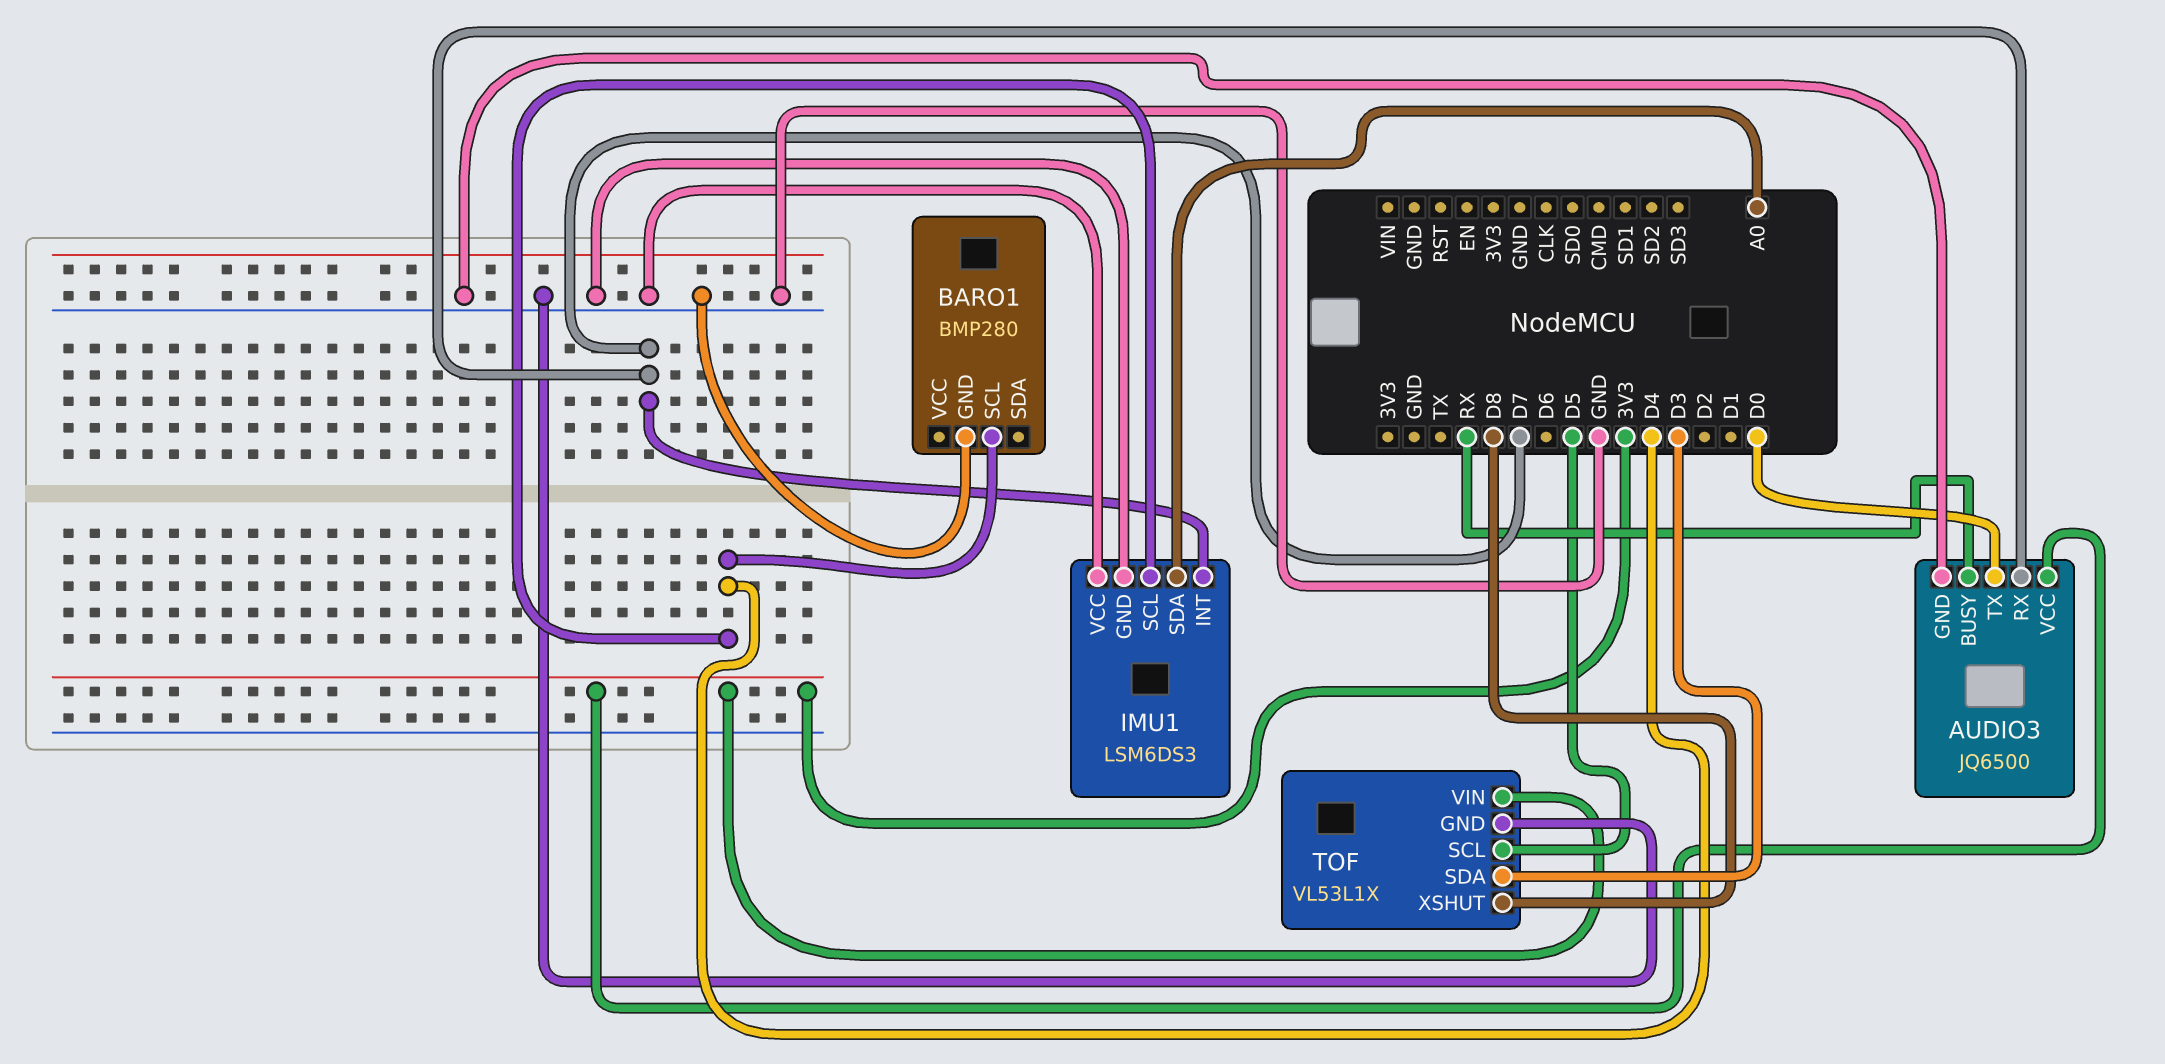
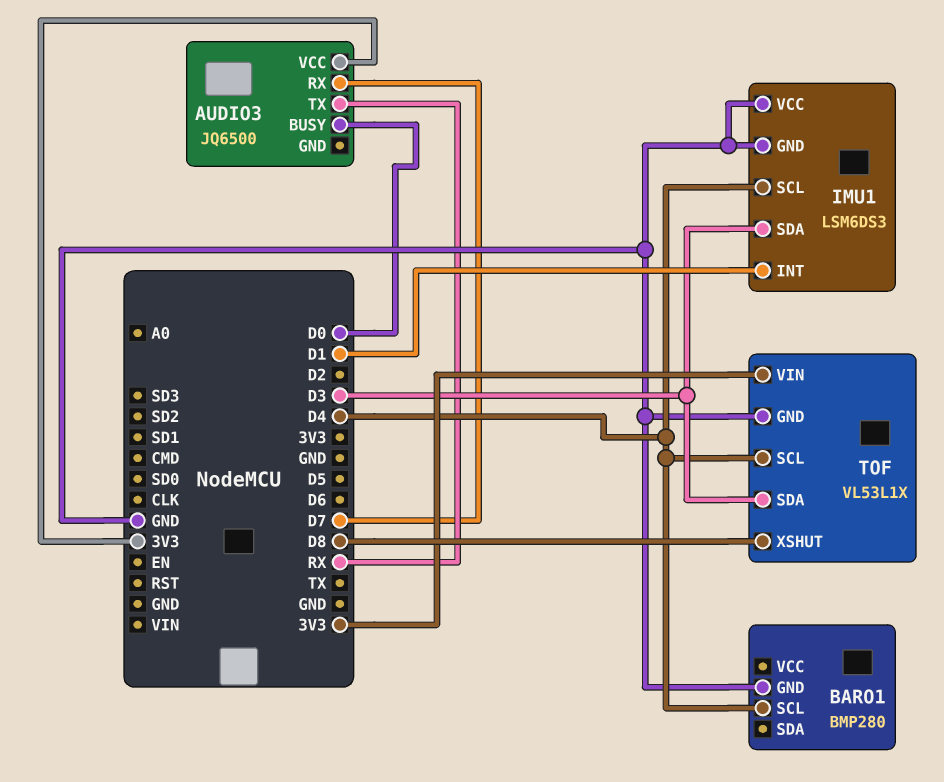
AUDIO3 pin BUSY: RX -> D0
AUDIO3 pin GND: GND -> none
AUDIO3 pin TX: D0 -> RX
IMU1 pin INT: D7 -> D1
IMU1 pin SDA: A0 -> D3
TOF pin SCL: D5 -> D4

